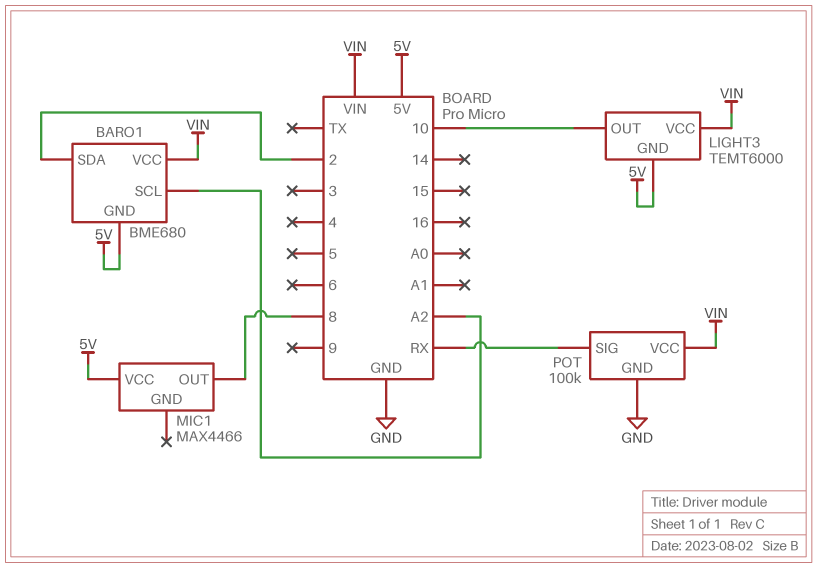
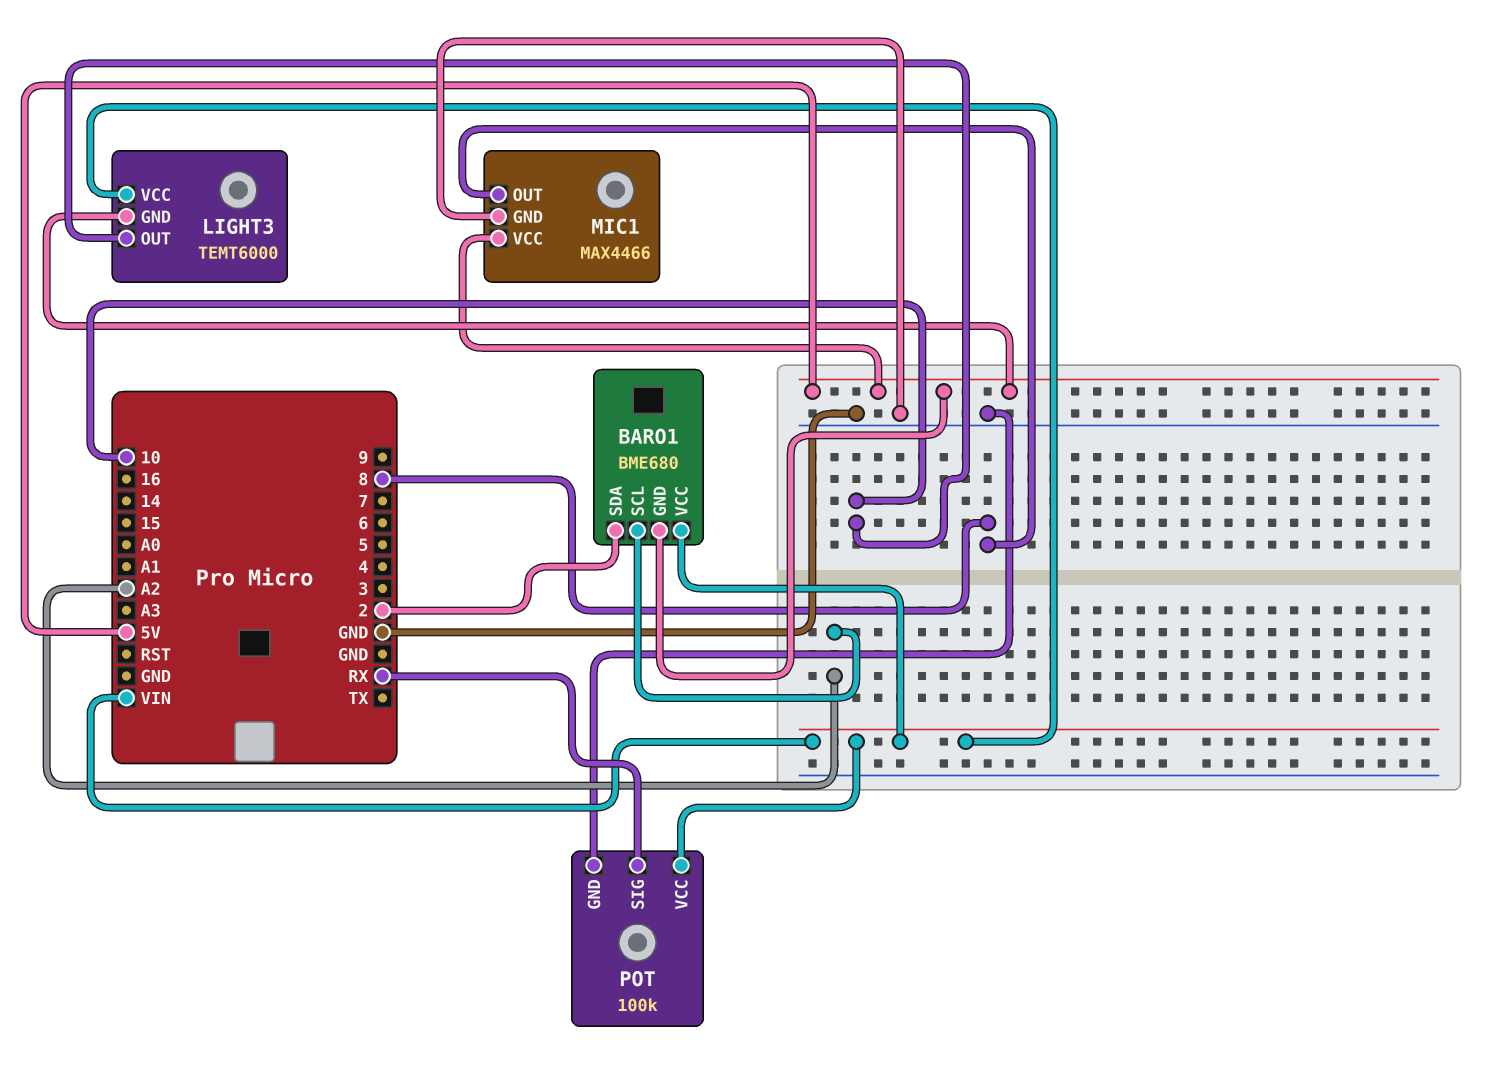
MIC1 pin GND: none -> GND

